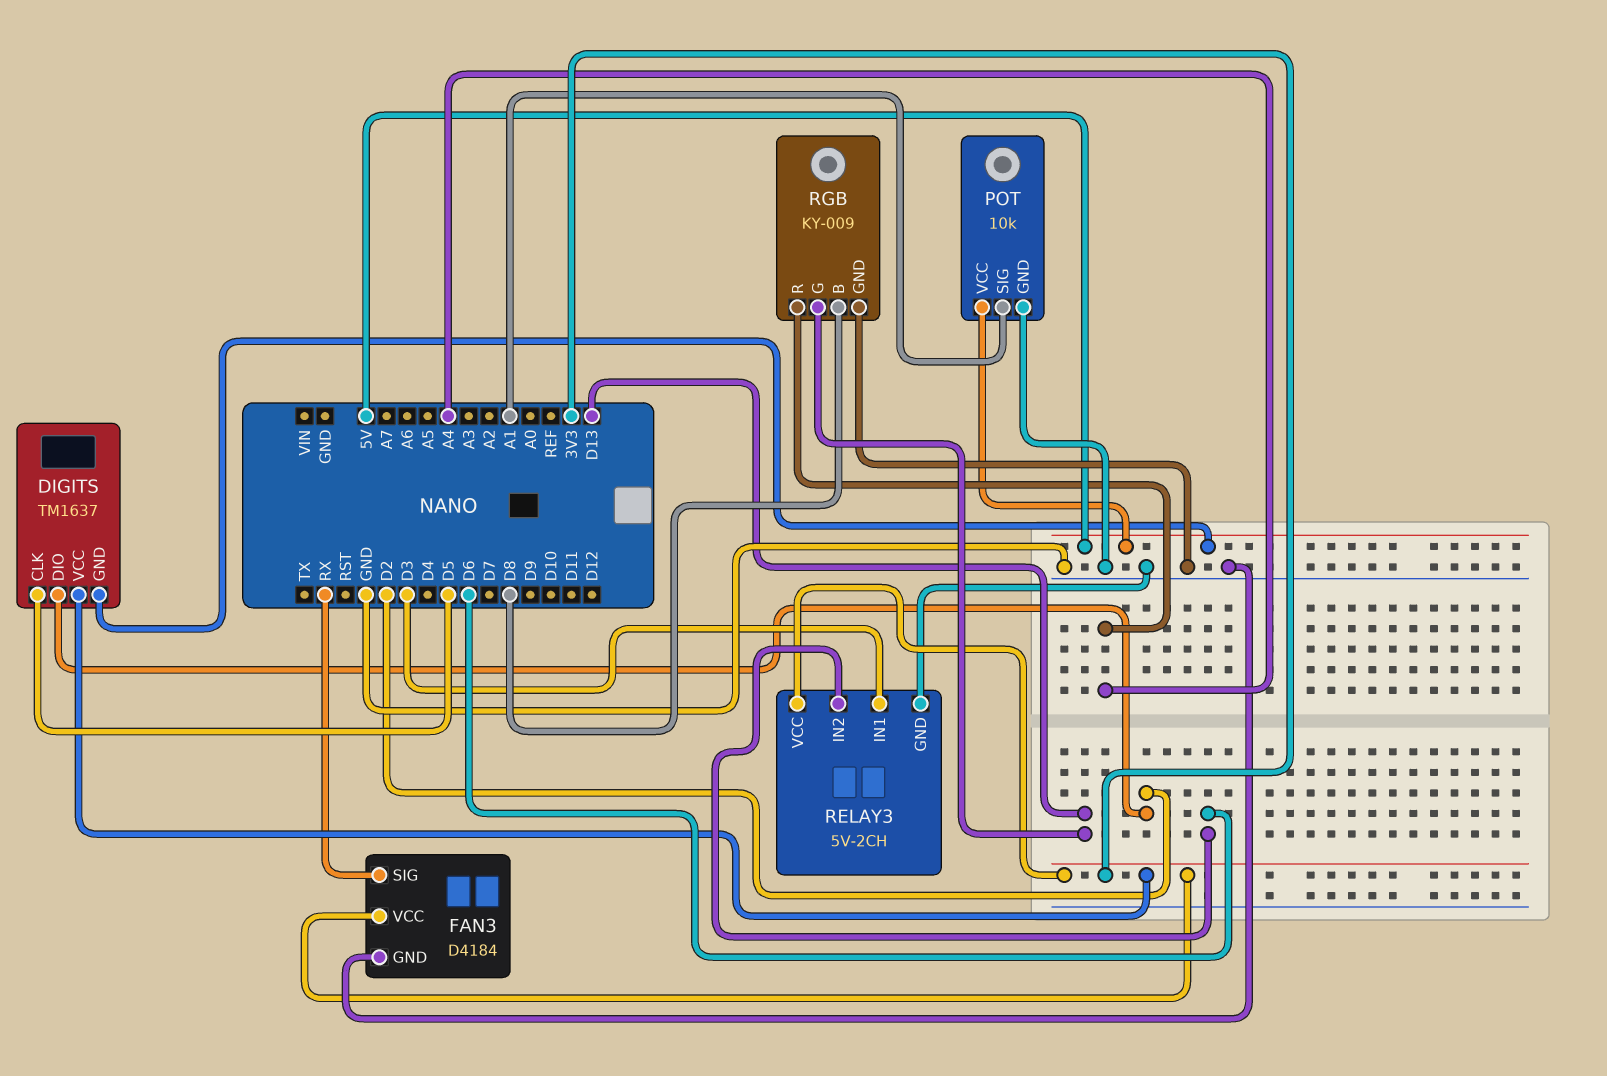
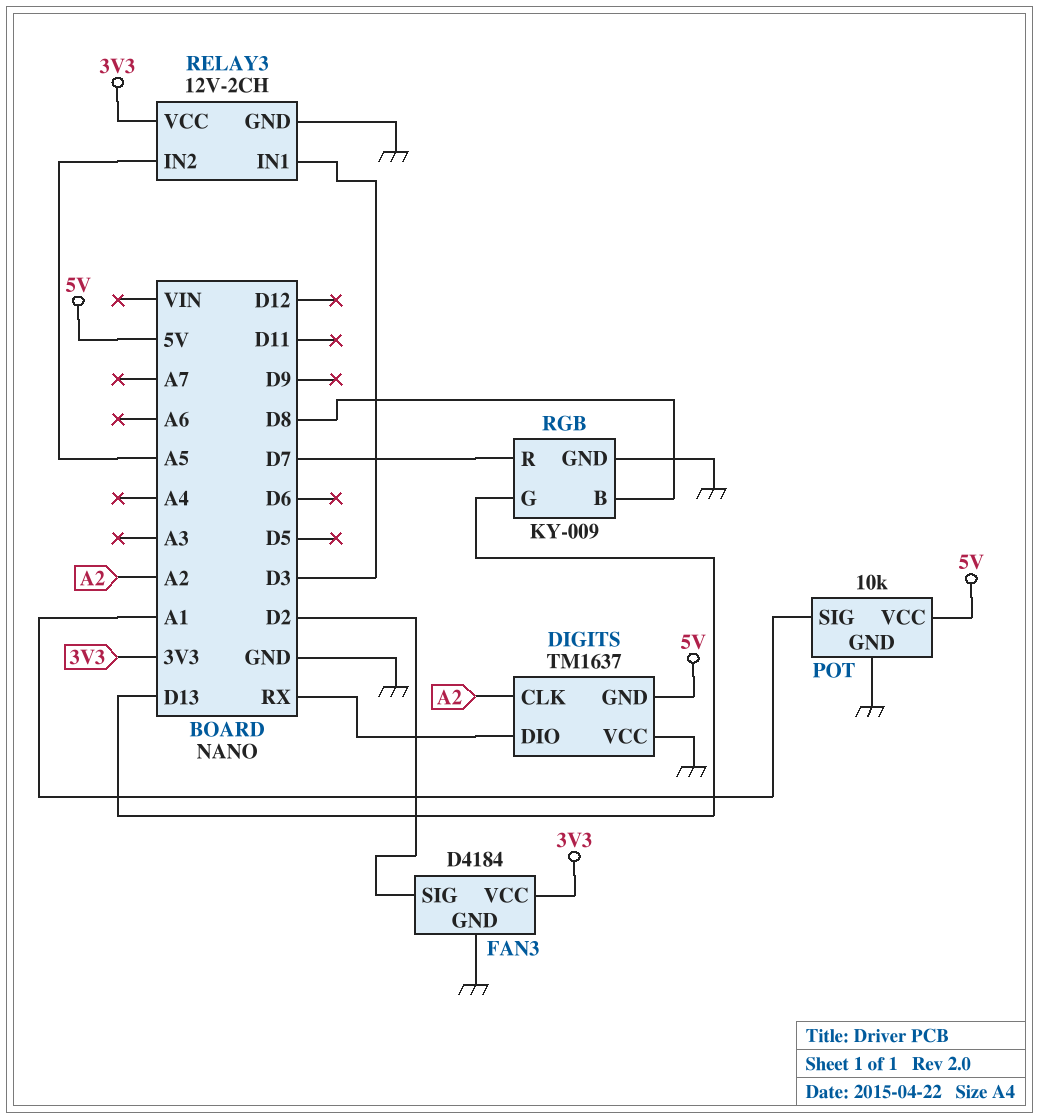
DIGITS pin CLK: D5 -> A2
DIGITS pin DIO: D2 -> RX
DIGITS pin VCC: 3V3 -> GND
FAN3 pin SIG: RX -> D2
RELAY3: 5V-2CH -> 12V-2CH
RELAY3 pin IN2: D6 -> A5
RGB pin R: A4 -> D7

